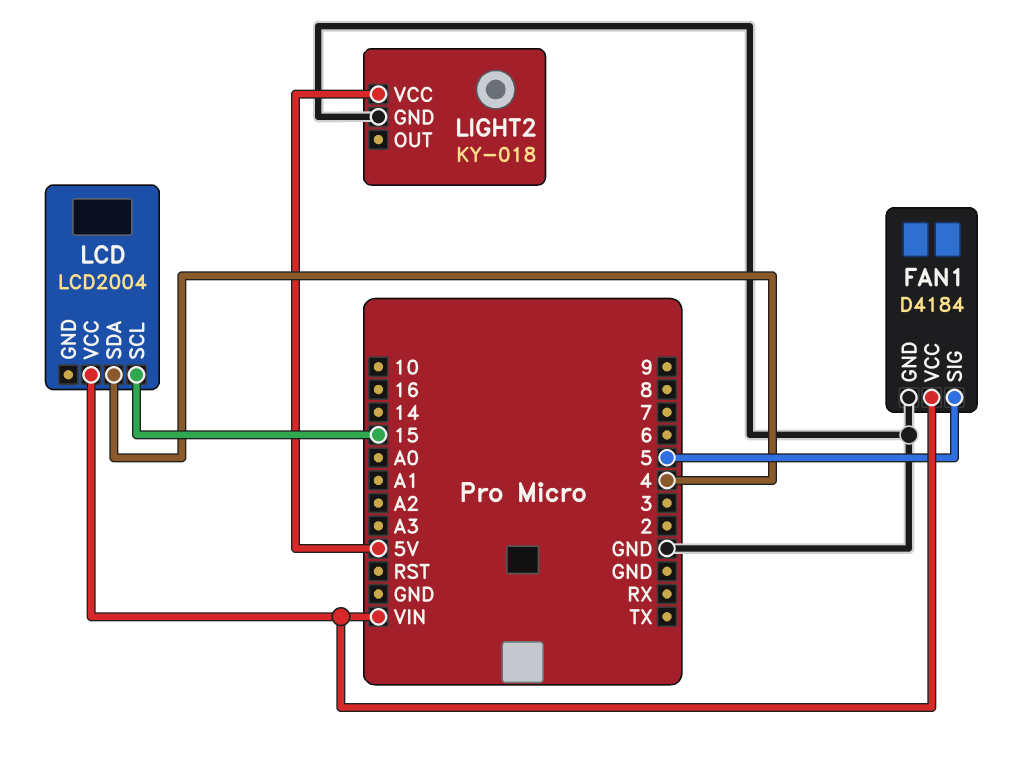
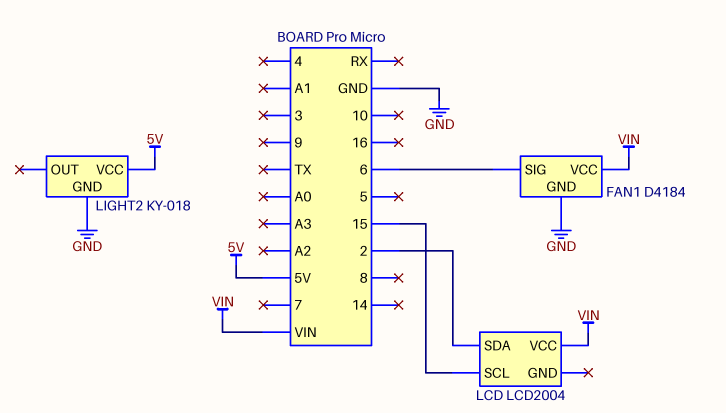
FAN1 pin SIG: 5 -> 6
LCD pin SDA: 4 -> 2

